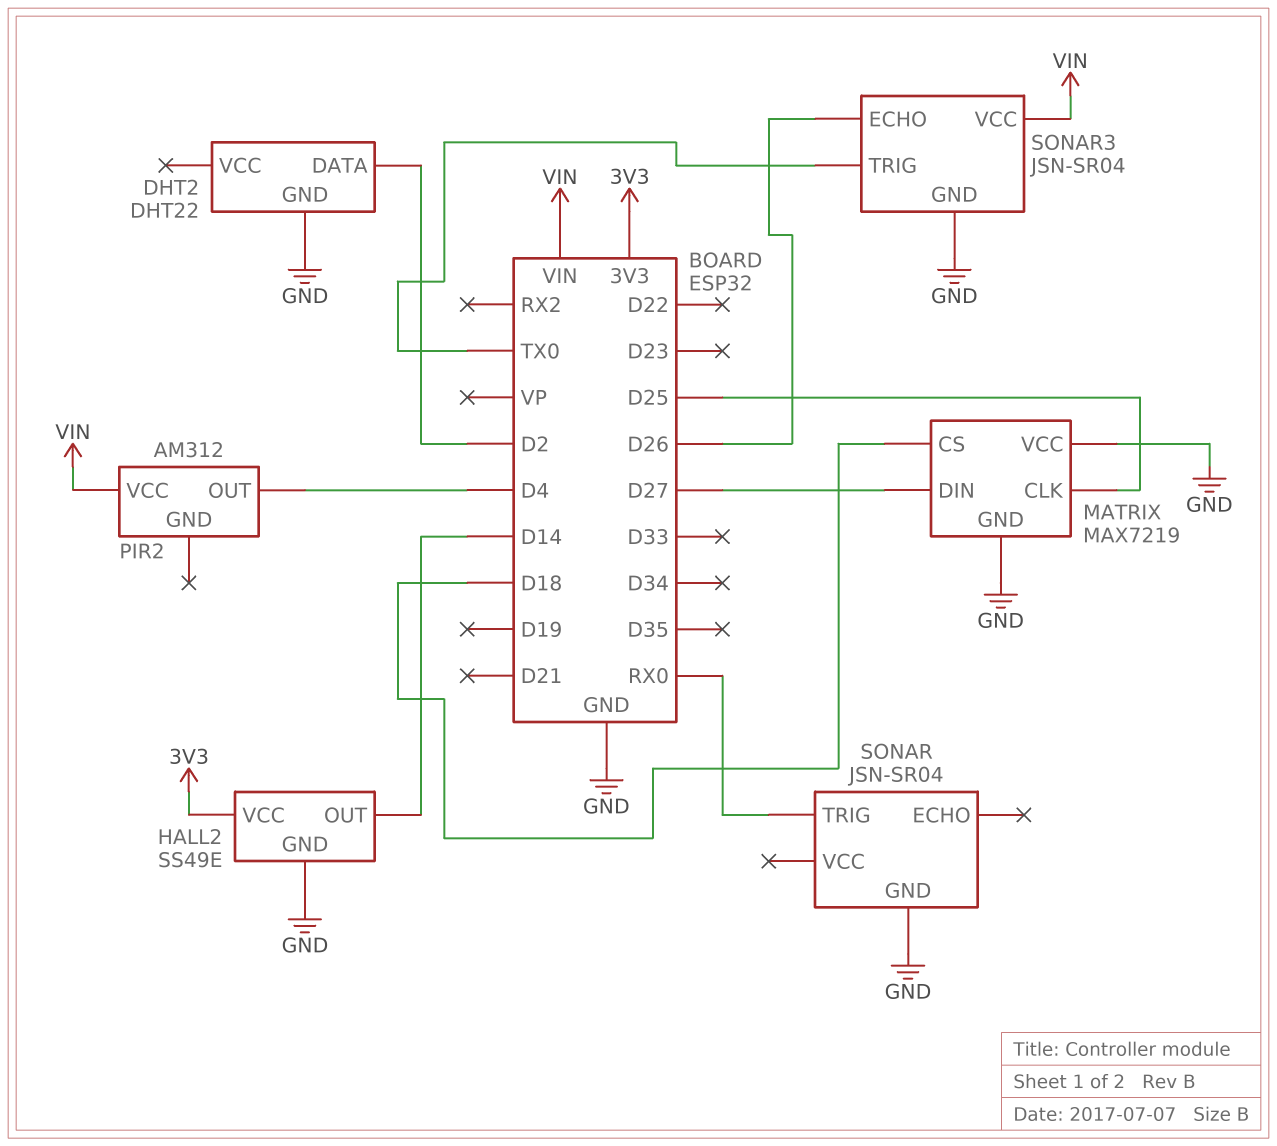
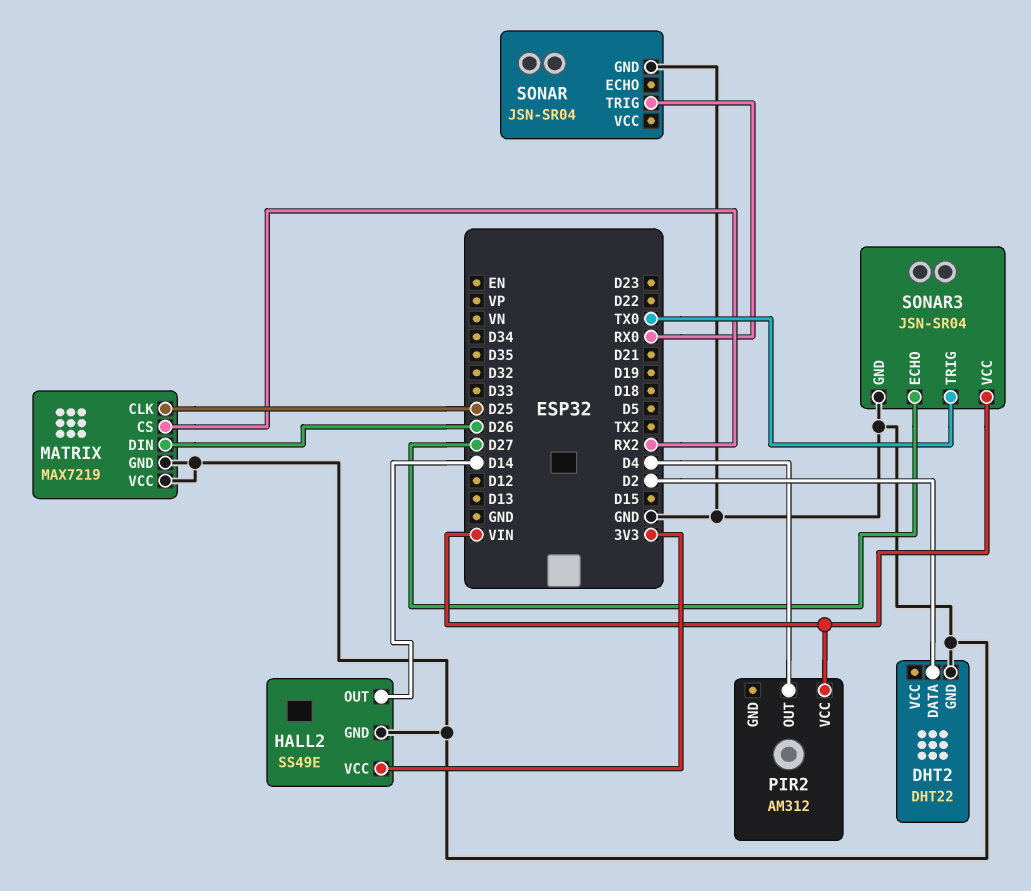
MATRIX pin CS: D18 -> RX2
MATRIX pin DIN: D27 -> D26
SONAR3 pin ECHO: D26 -> D27

